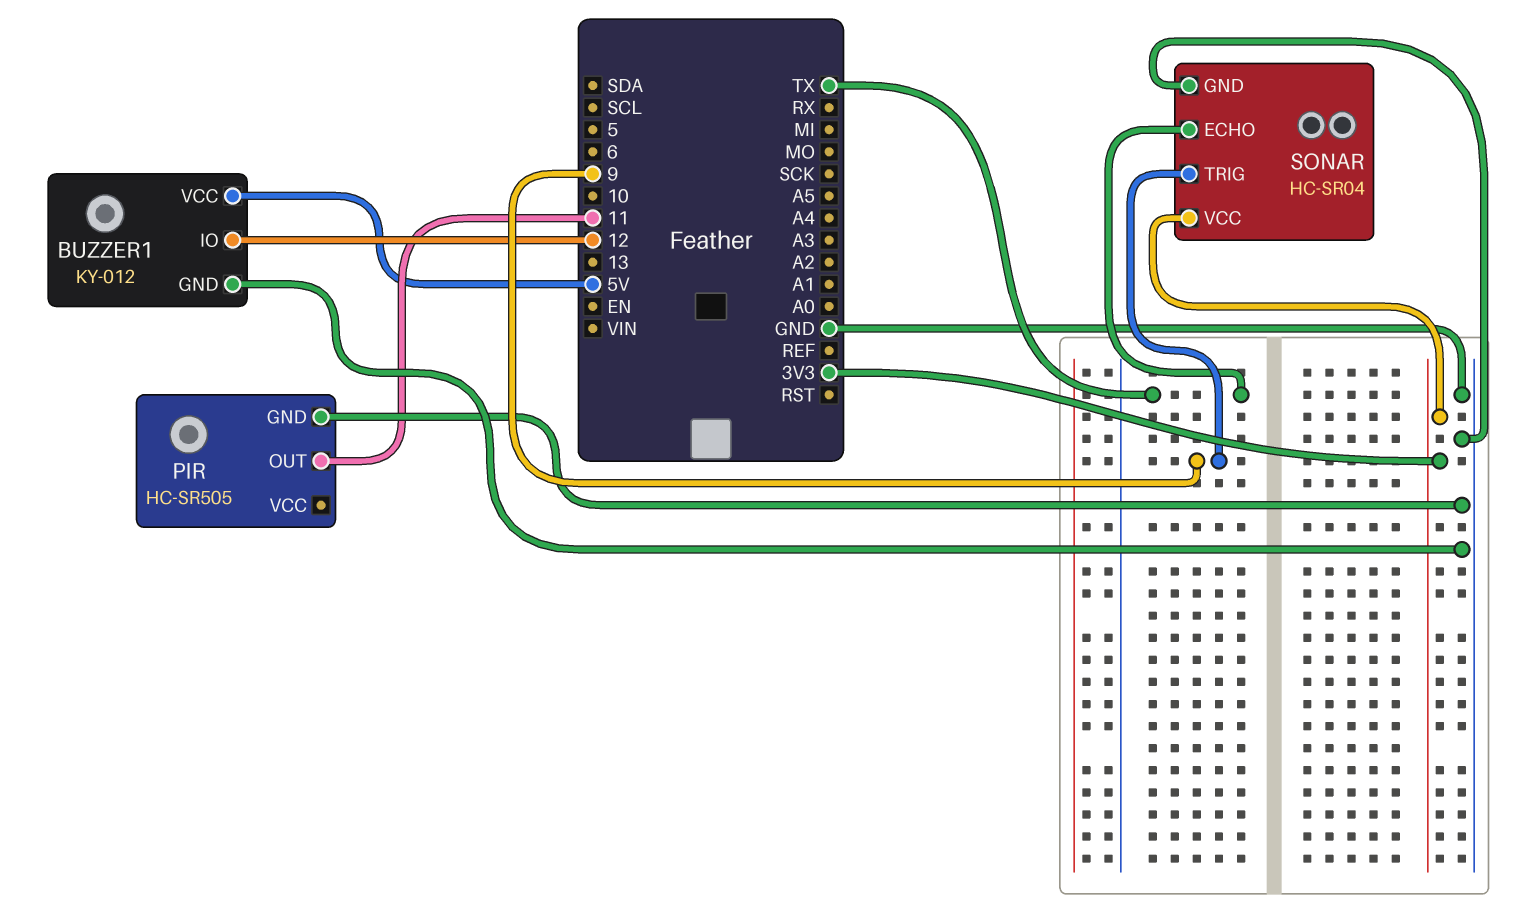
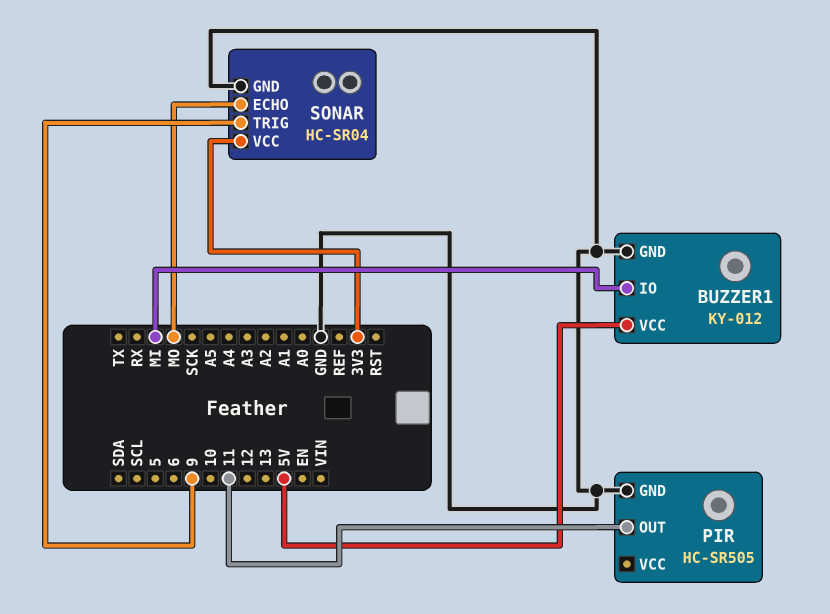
BUZZER1 pin IO: 12 -> MI
SONAR pin ECHO: TX -> MO

